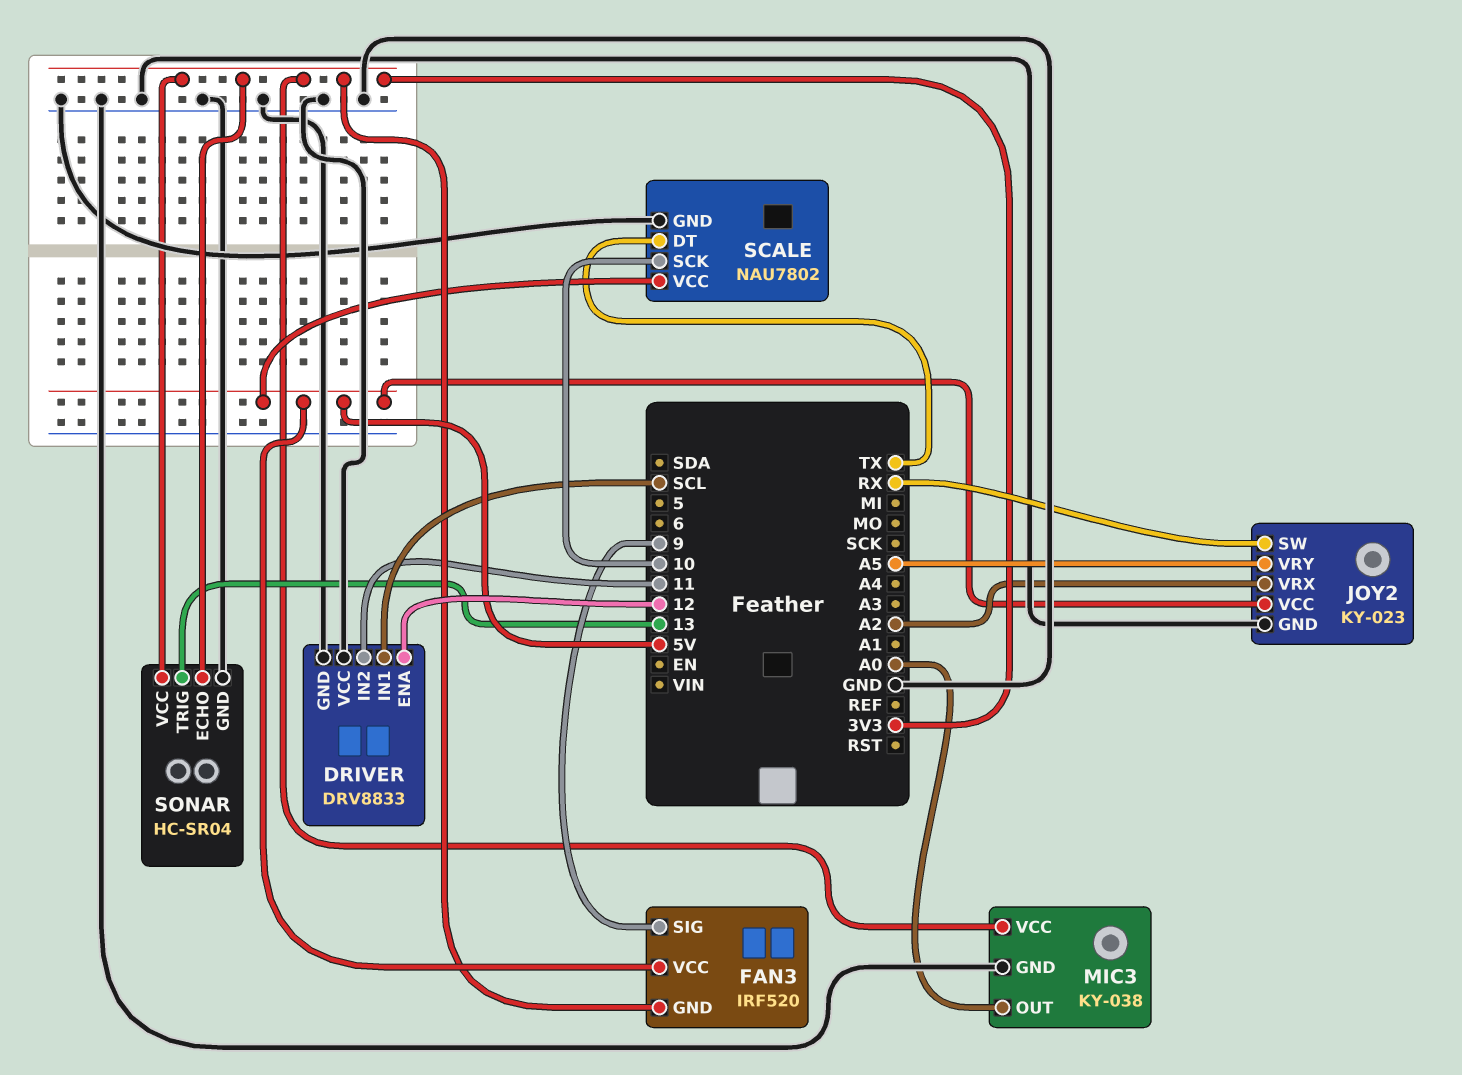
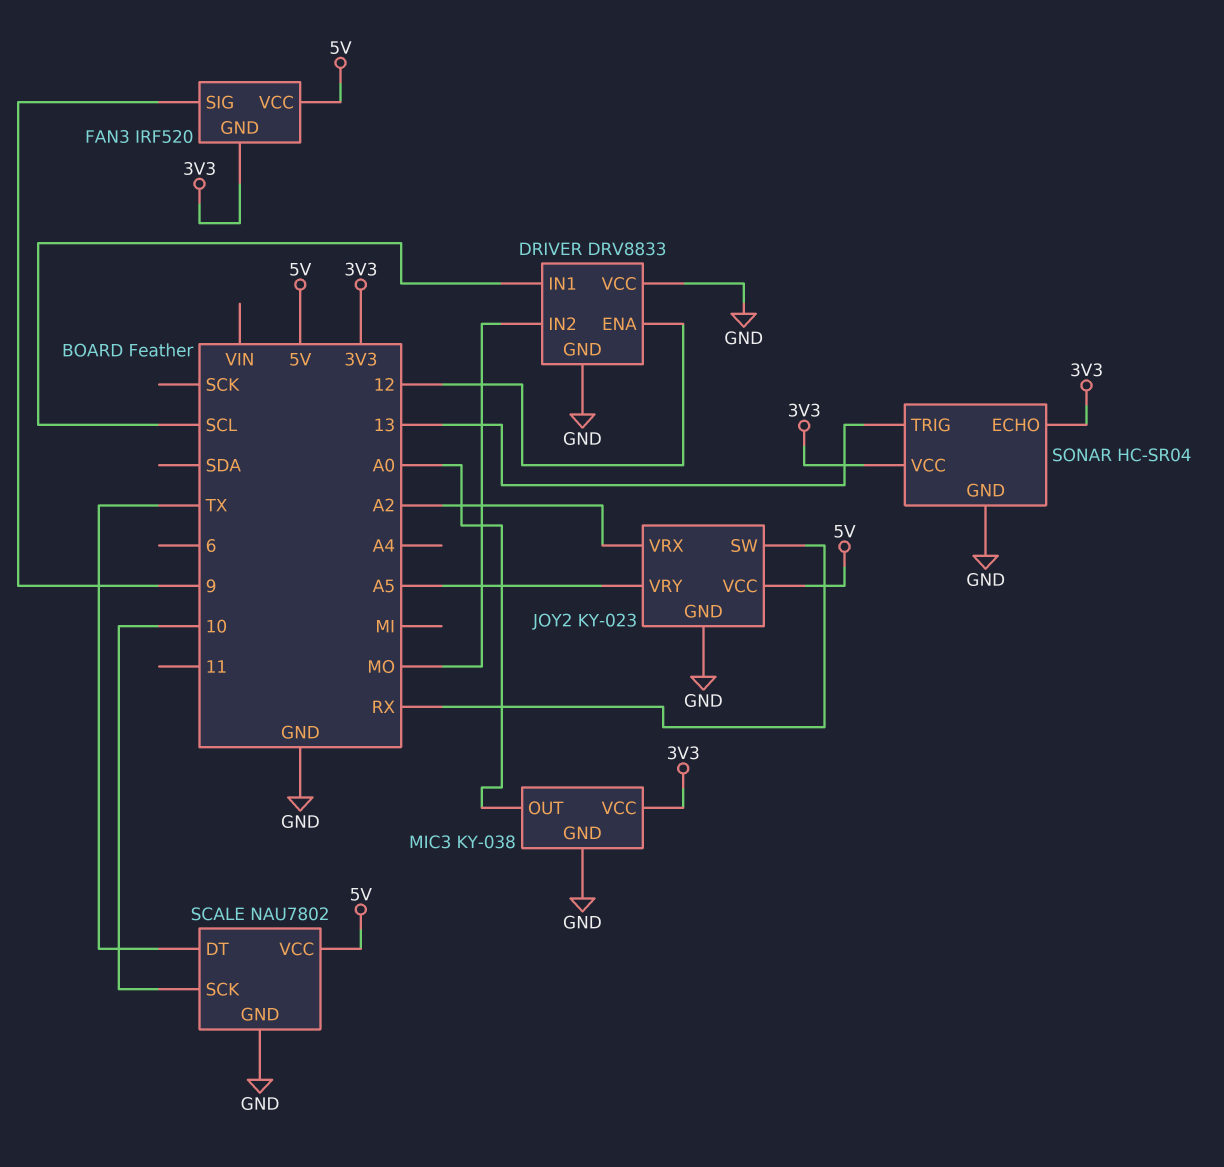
DRIVER pin IN2: 11 -> MO

